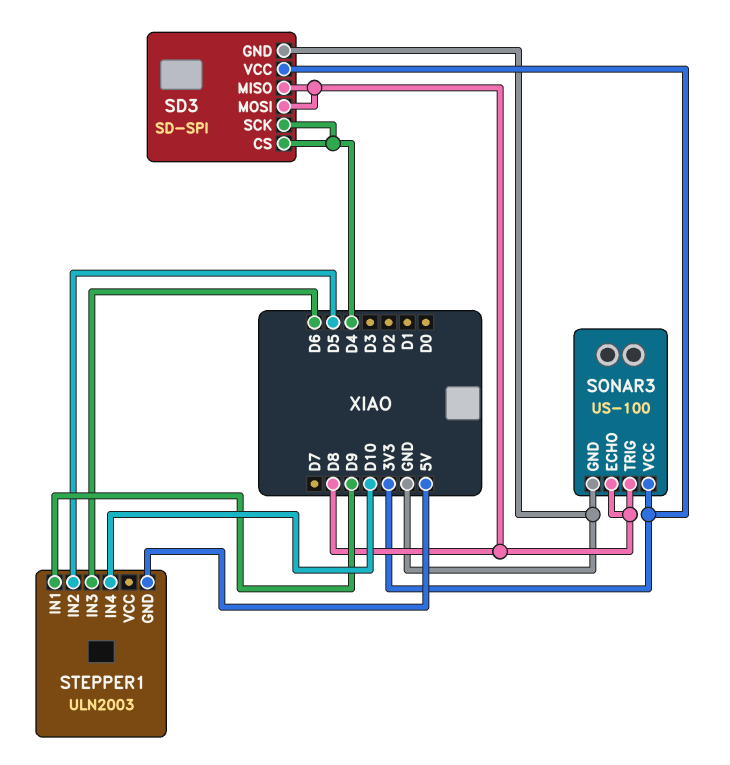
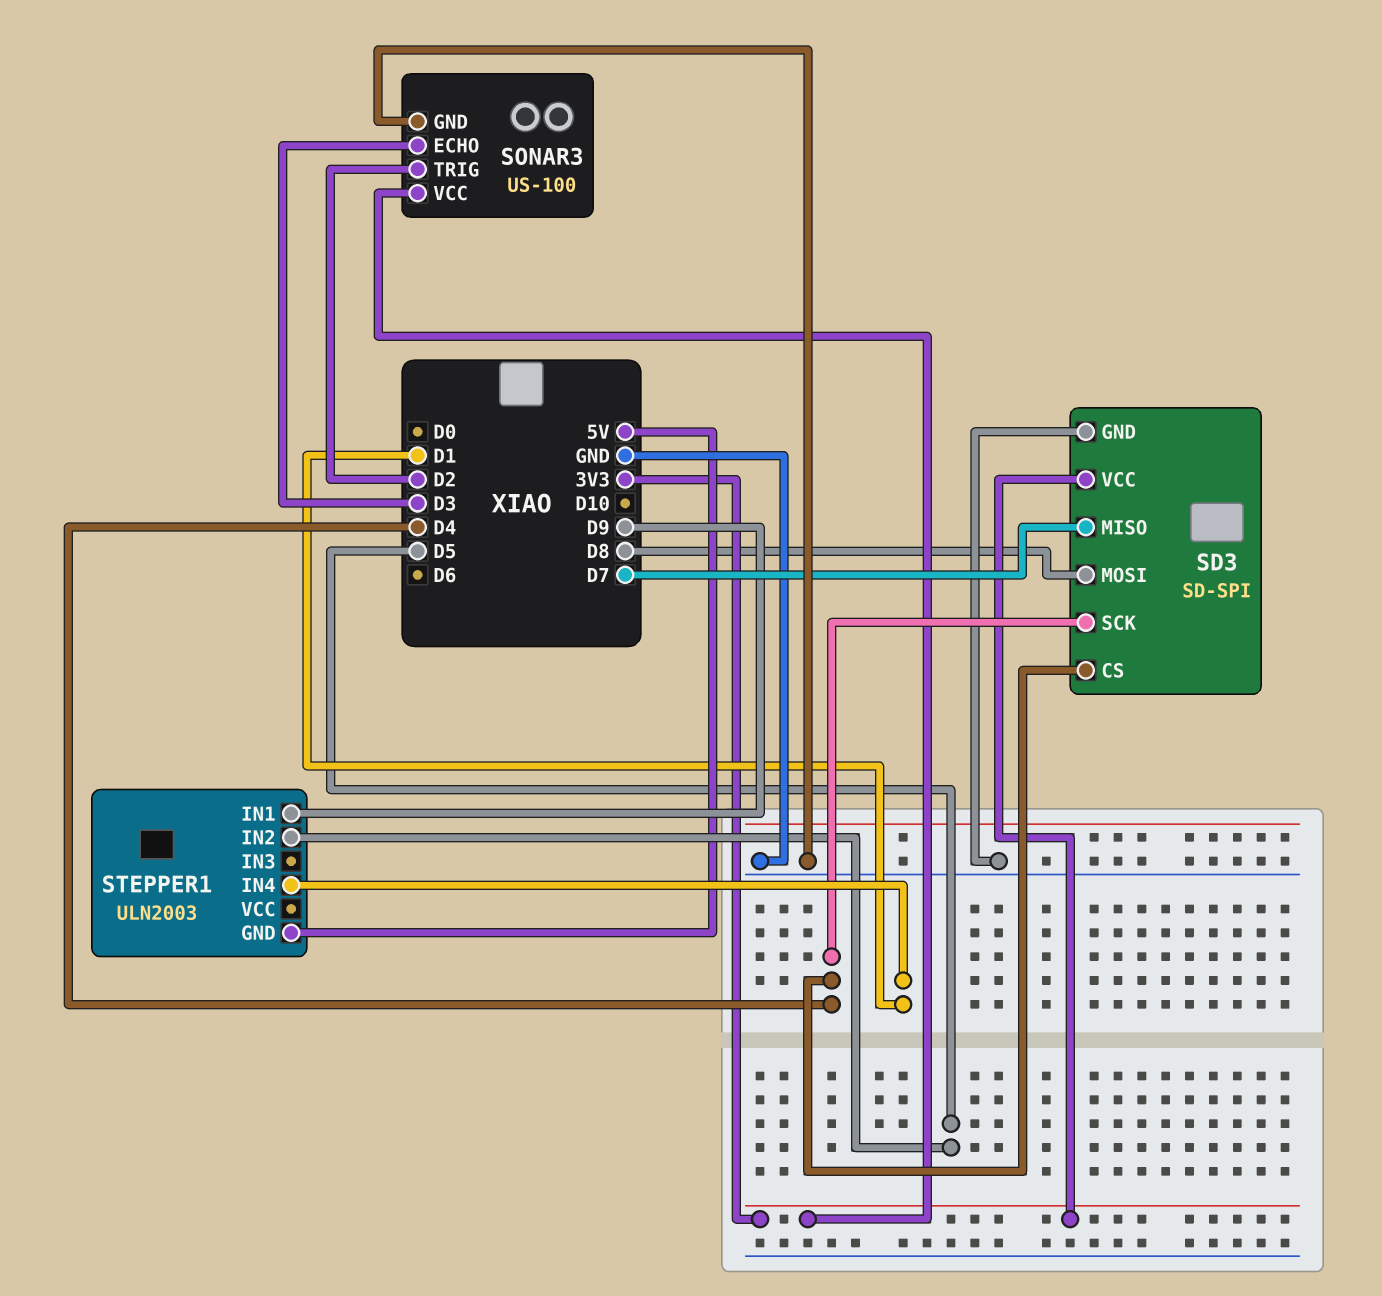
SD3 pin MISO: D8 -> D7
SONAR3 pin ECHO: D8 -> D3
SONAR3 pin TRIG: D8 -> D2
STEPPER1 pin IN3: D6 -> none
STEPPER1 pin IN4: D10 -> D1

